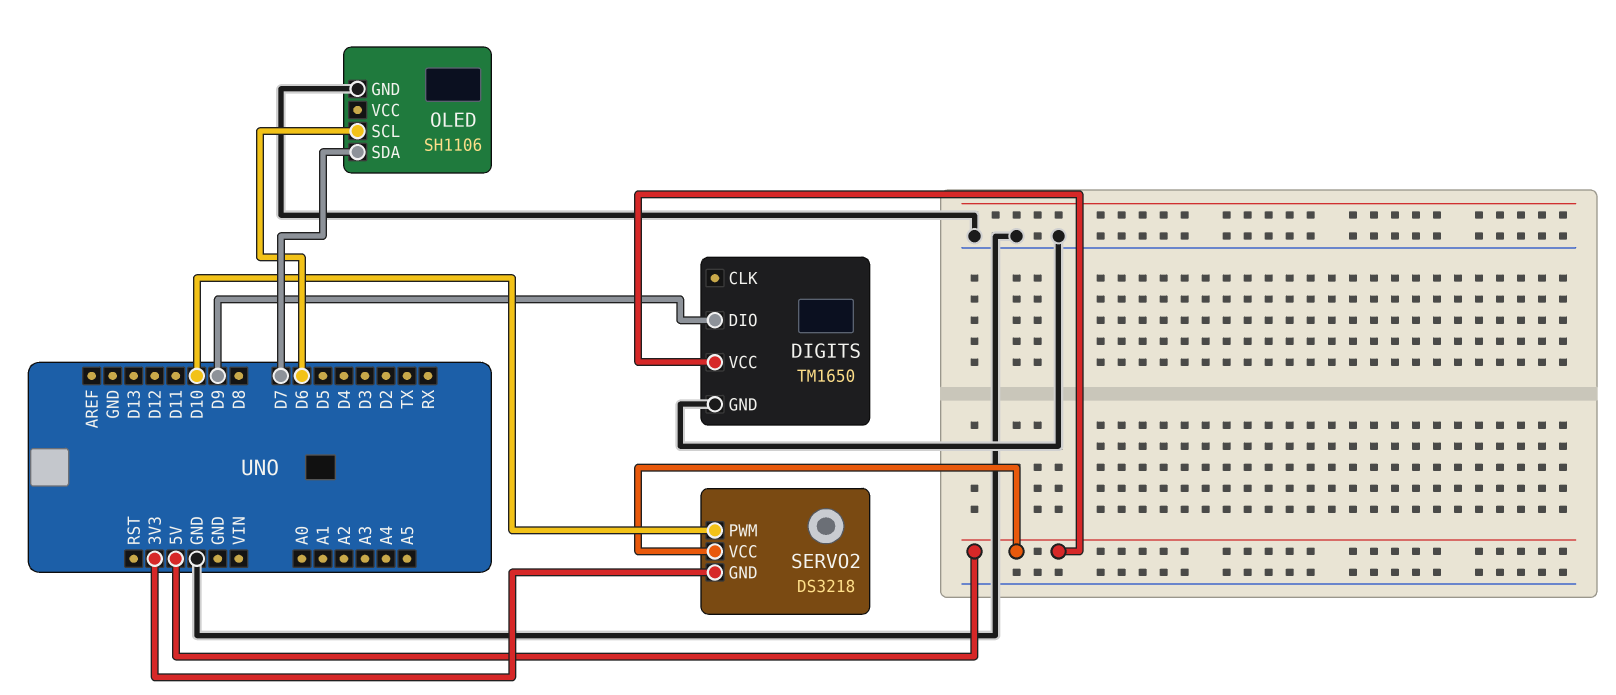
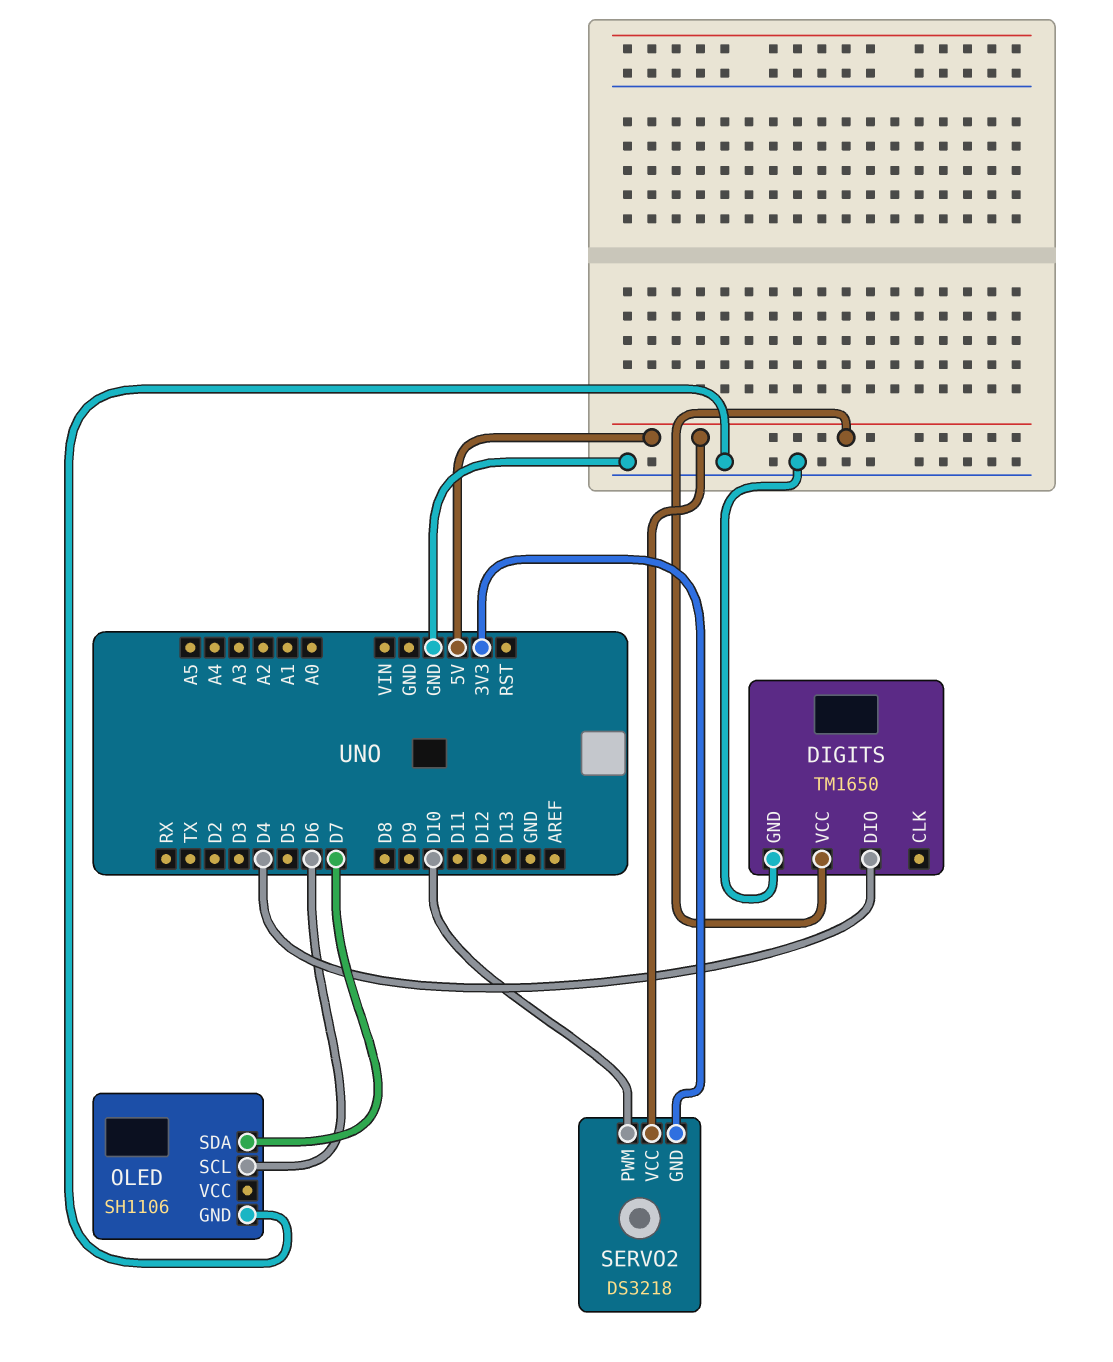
DIGITS pin DIO: D9 -> D4

